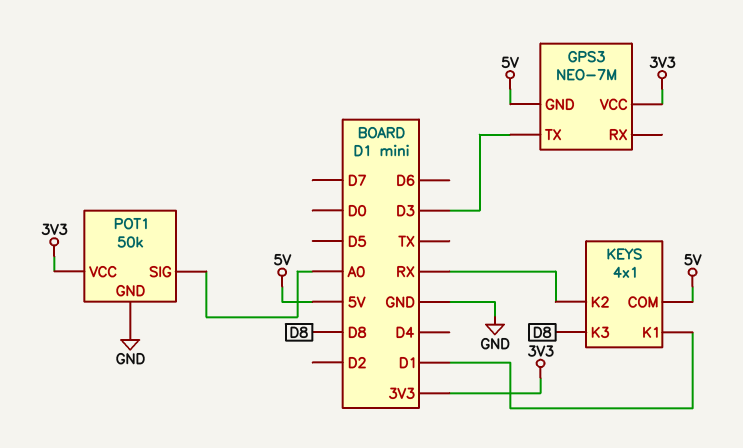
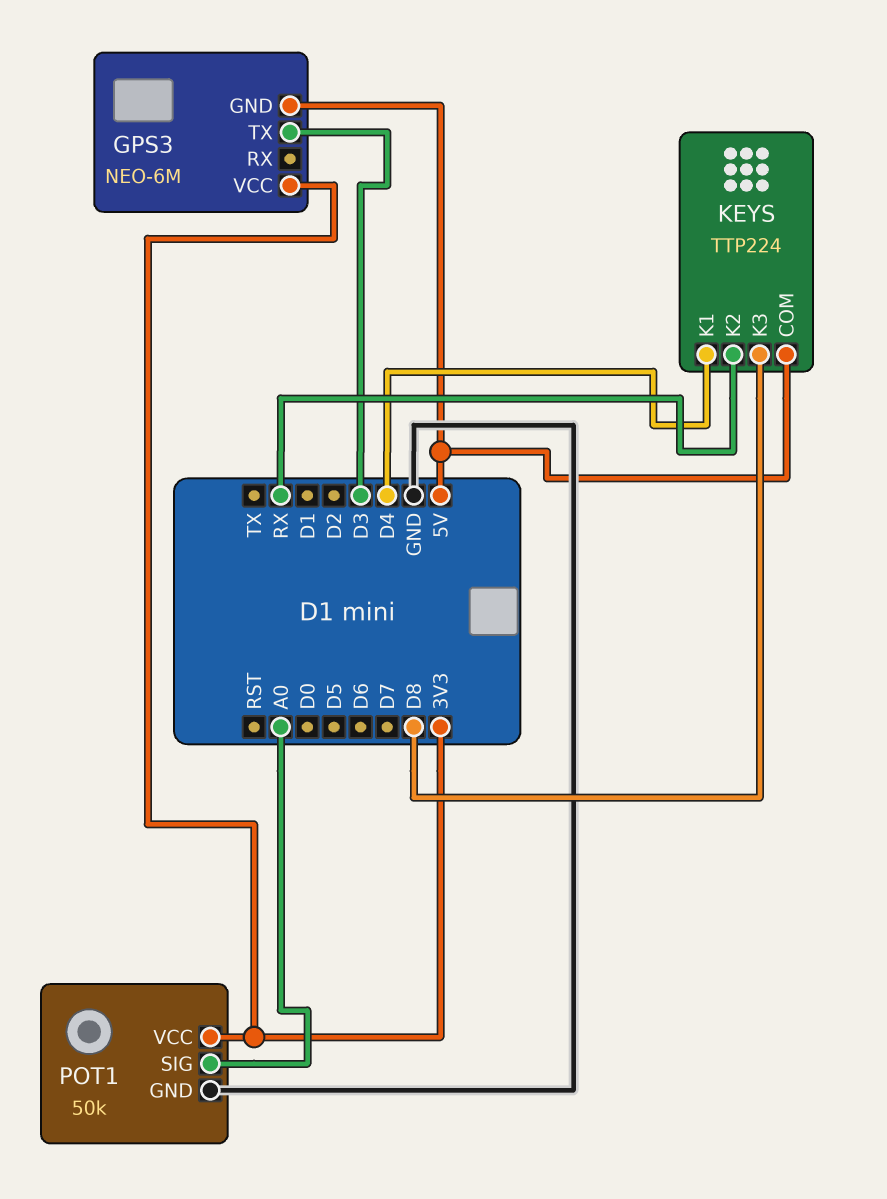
GPS3: NEO-7M -> NEO-6M
KEYS: 4x1 -> TTP224
KEYS pin K1: D1 -> D4

